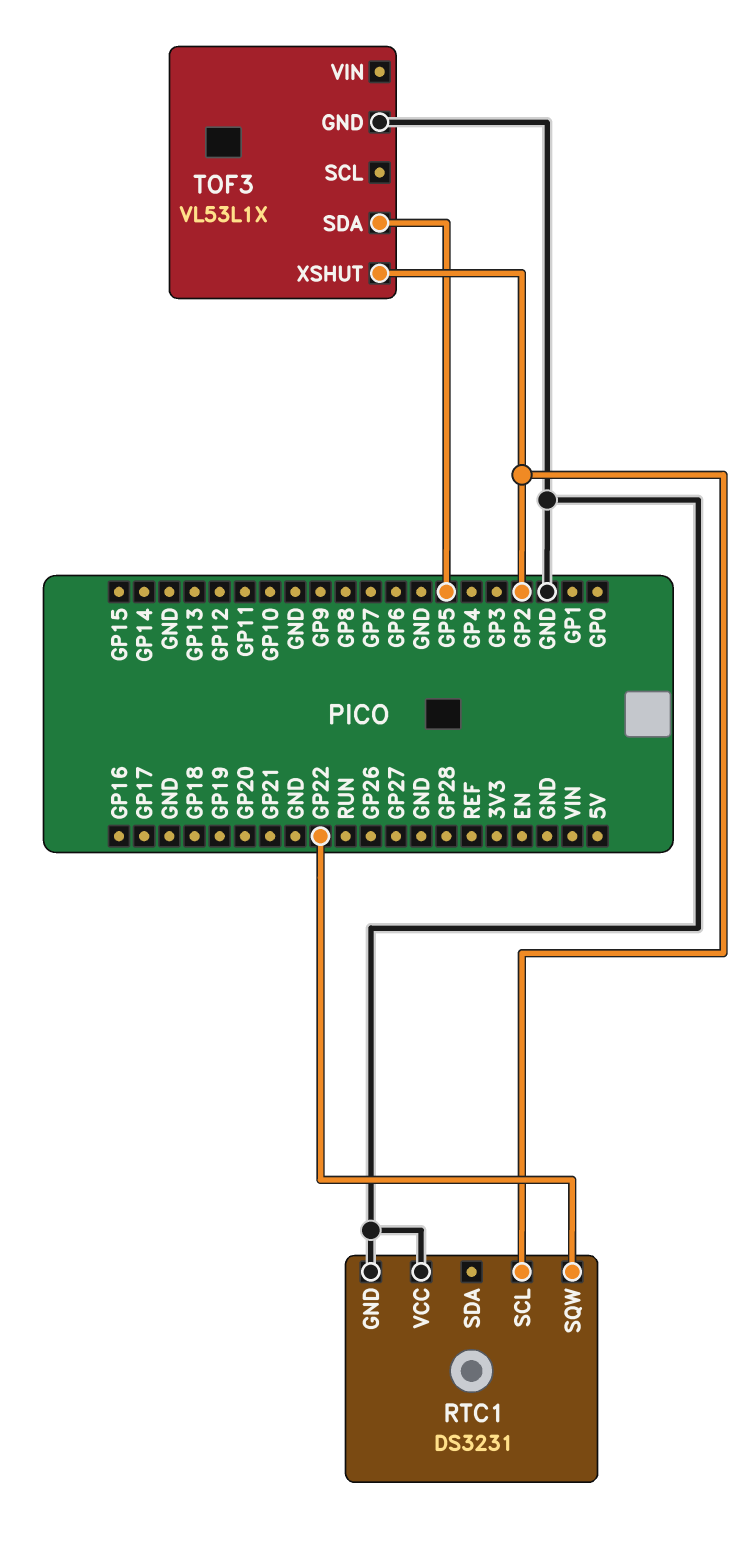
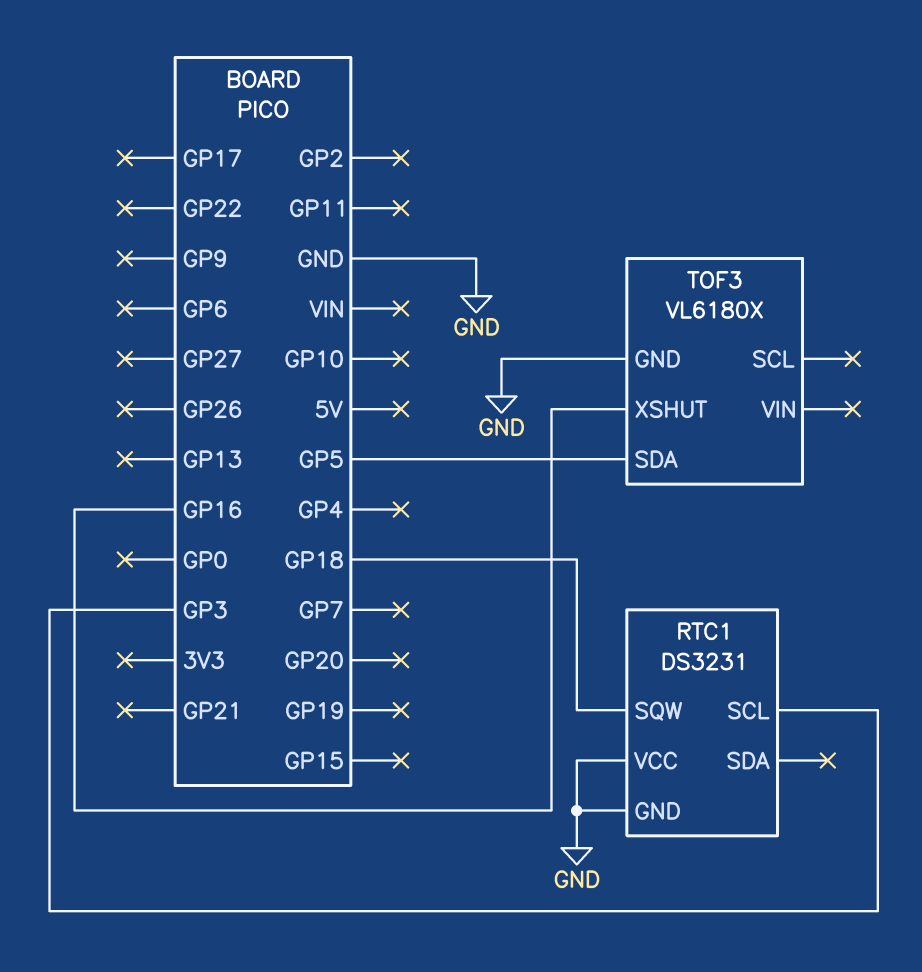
RTC1 pin SCL: GP2 -> GP3
RTC1 pin SQW: GP22 -> GP18
TOF3: VL53L1X -> VL6180X
TOF3 pin XSHUT: GP2 -> GP16

